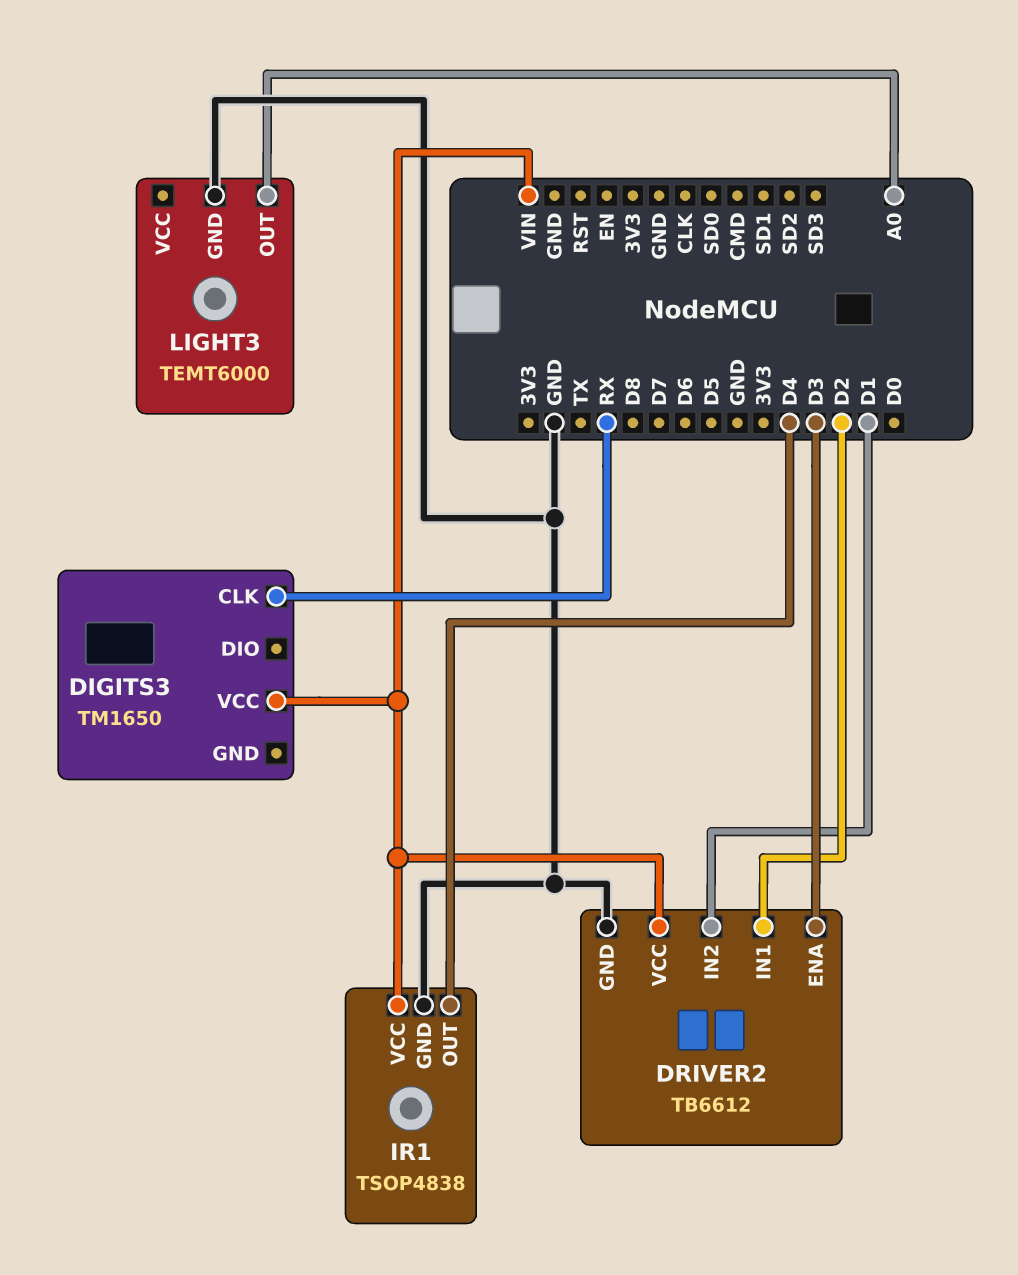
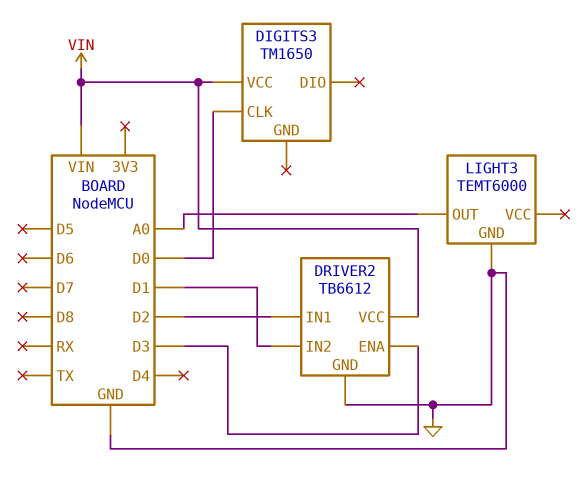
DIGITS3 pin CLK: RX -> D0
IR1: TSOP4838 -> none
IR1 pin GND: GND -> none
IR1 pin OUT: D4 -> none
IR1 pin VCC: VIN -> none

